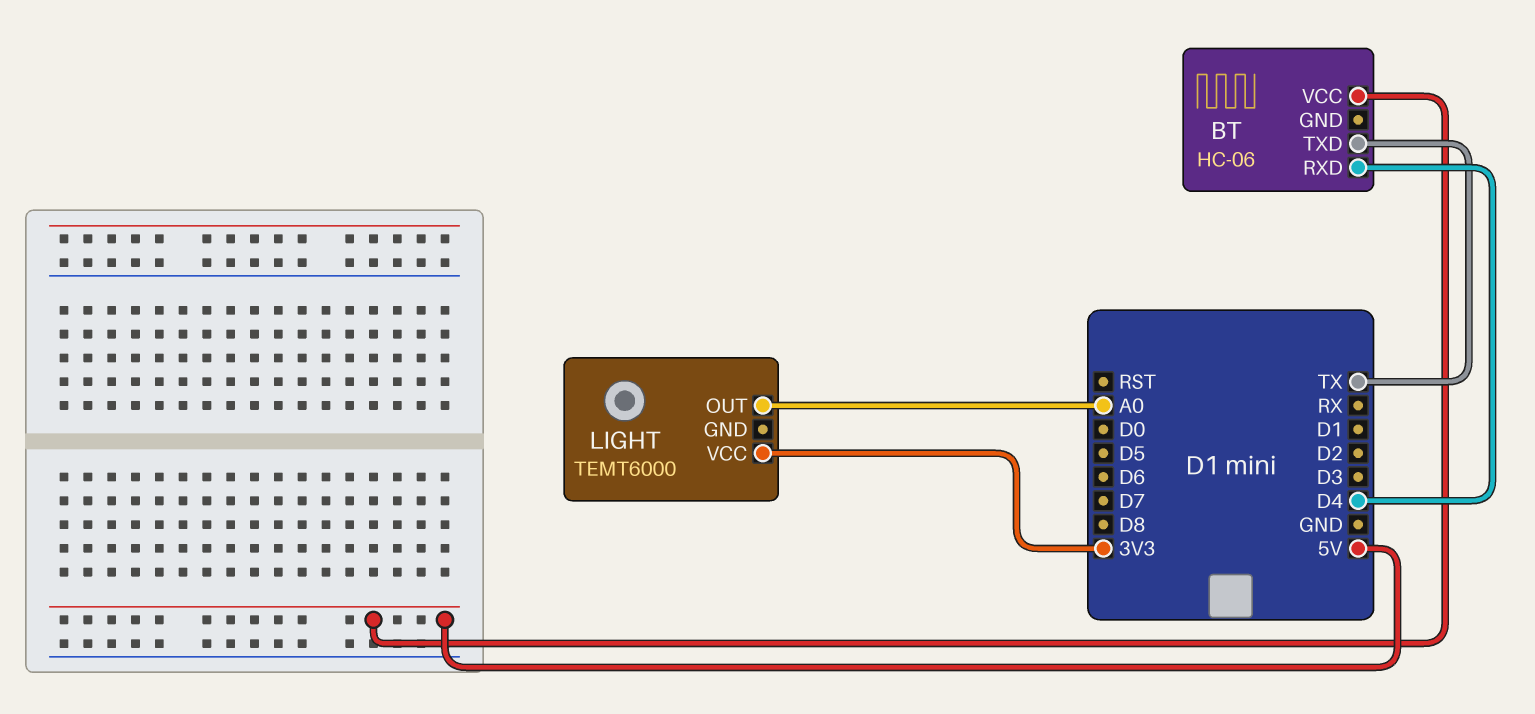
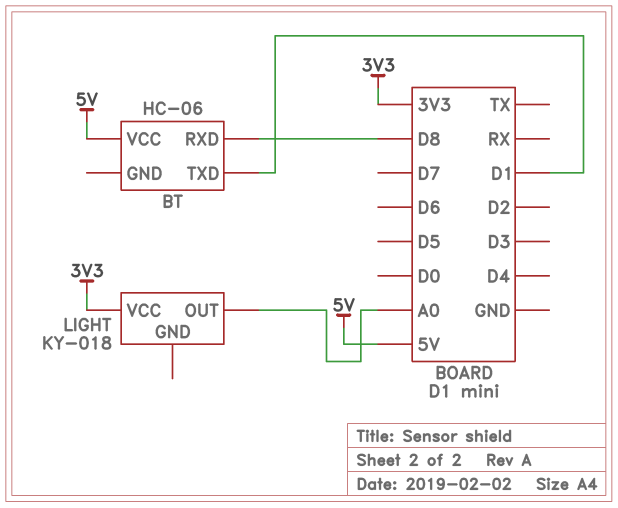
BT pin RXD: D4 -> D8
BT pin TXD: TX -> D1
LIGHT: TEMT6000 -> KY-018

